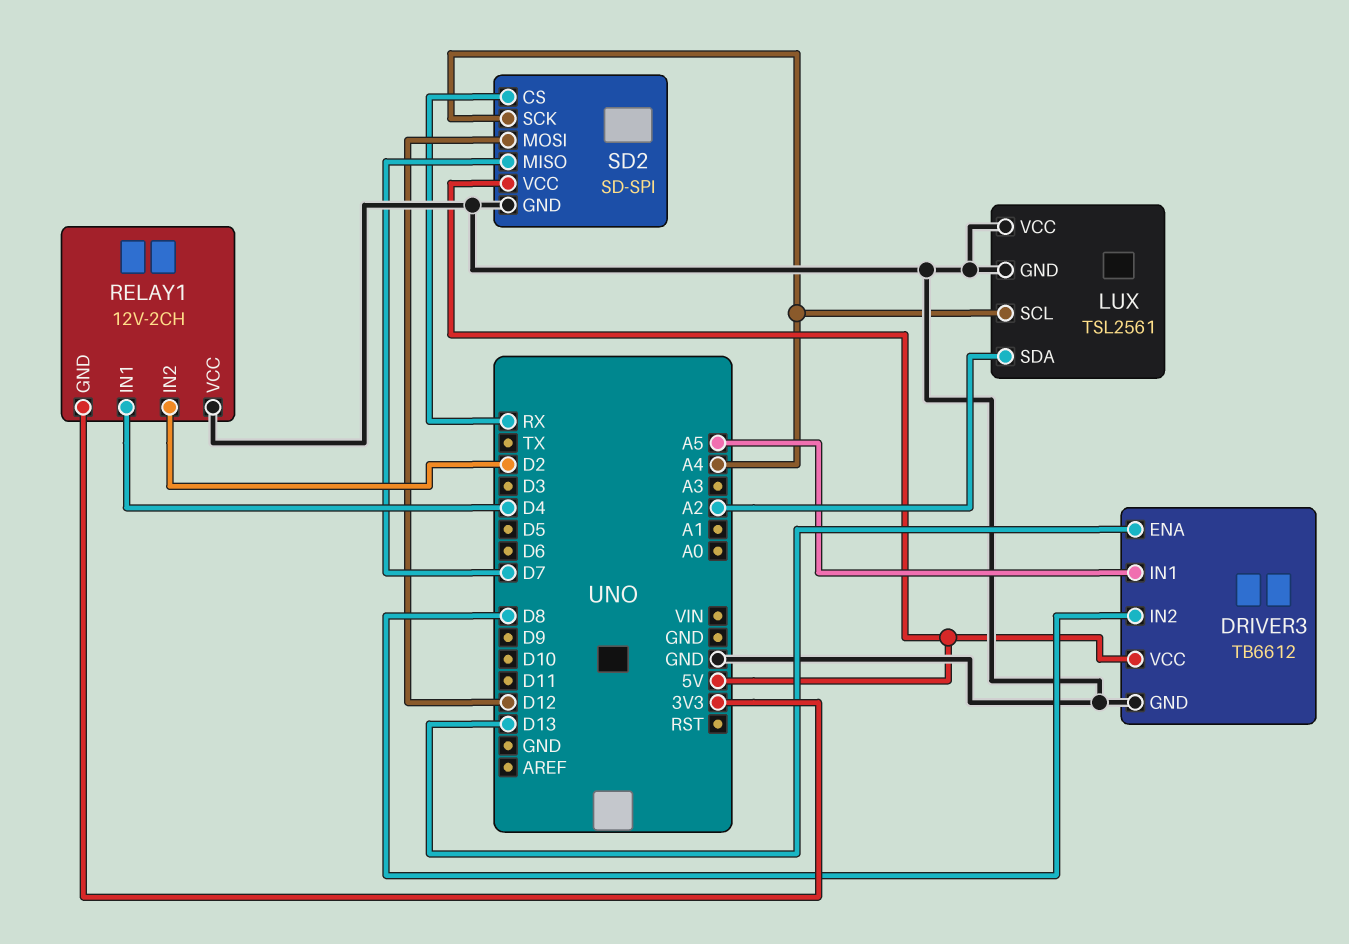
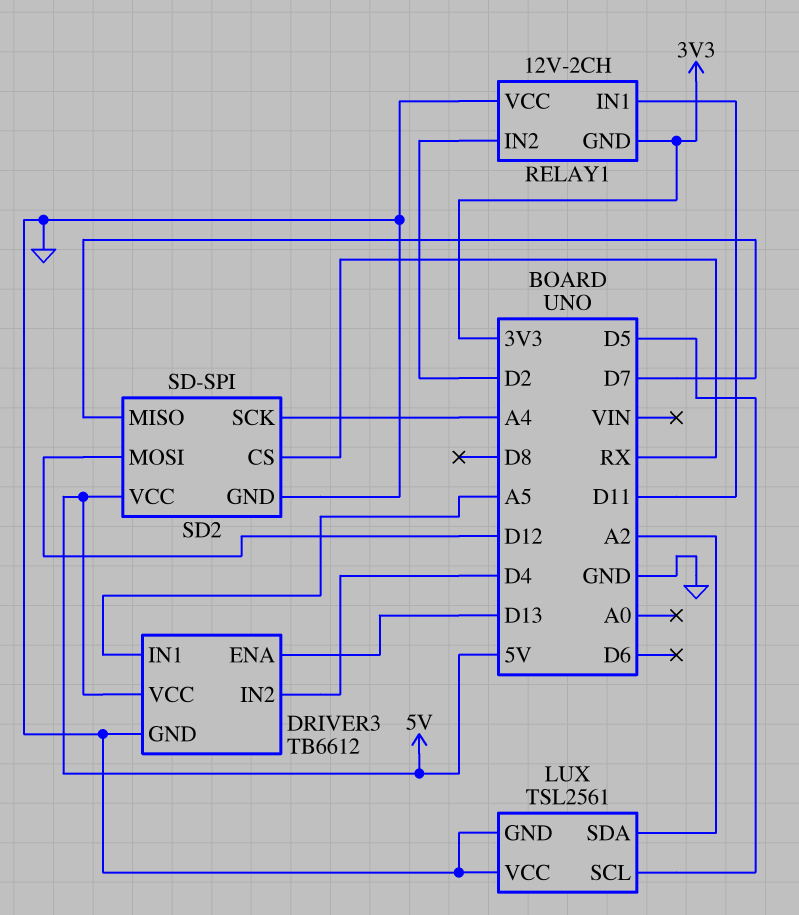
DRIVER3 pin IN2: D8 -> D4
LUX pin SCL: A4 -> D5
RELAY1 pin IN1: D4 -> D11

